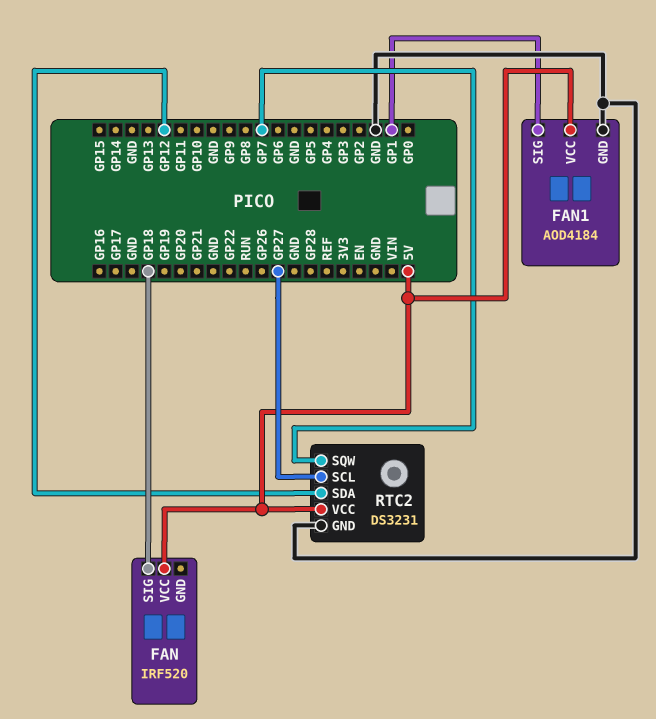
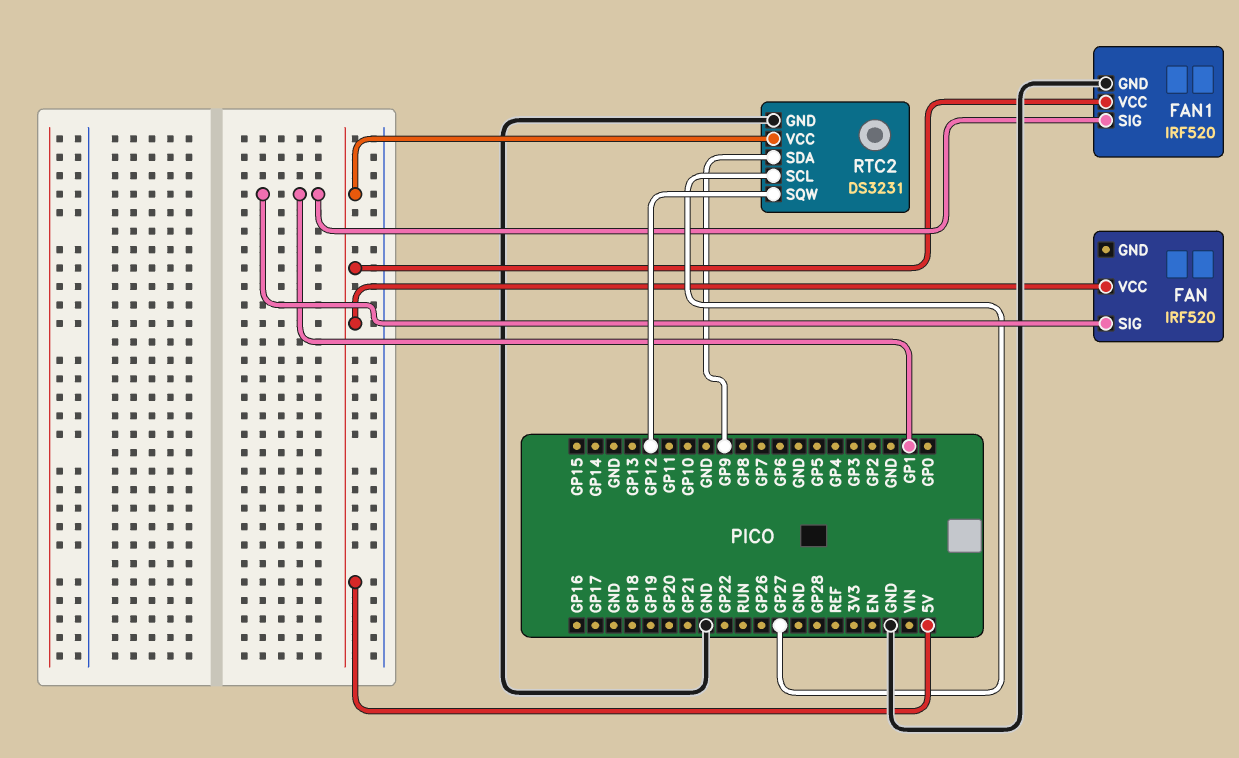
FAN pin SIG: GP18 -> GP1
FAN1: AOD4184 -> IRF520
RTC2 pin SDA: GP12 -> GP9
RTC2 pin SQW: GP7 -> GP12

